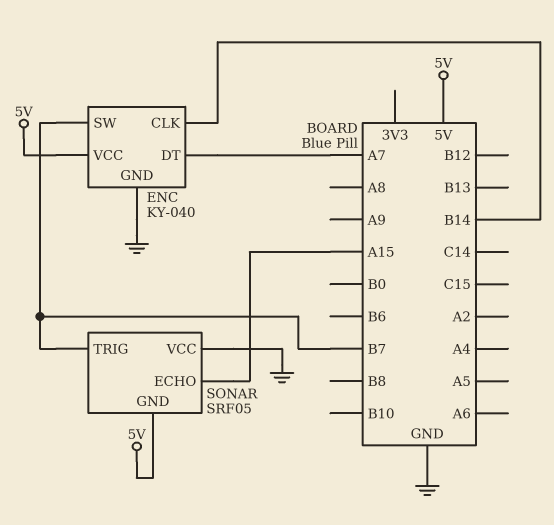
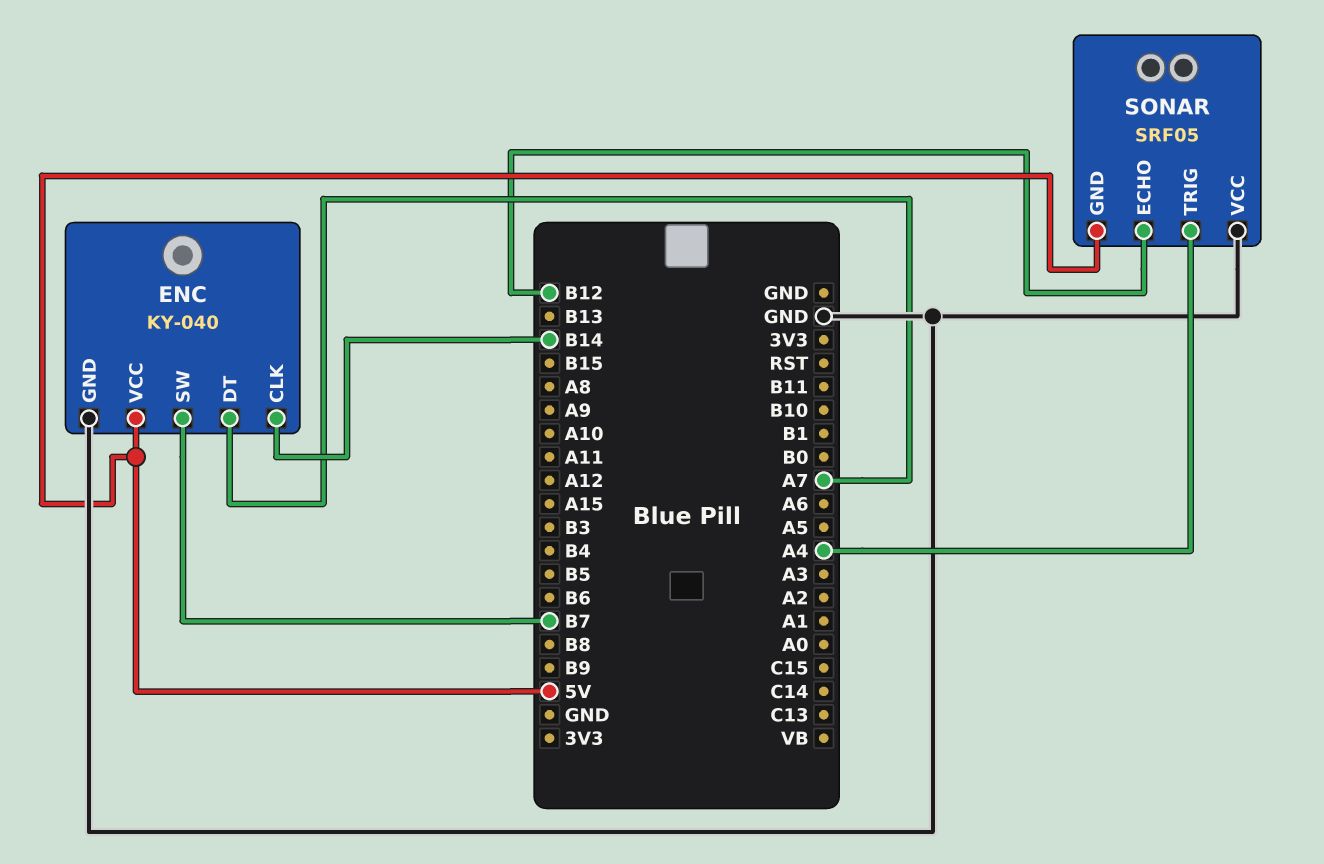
SONAR pin ECHO: A15 -> B12
SONAR pin TRIG: B7 -> A4

